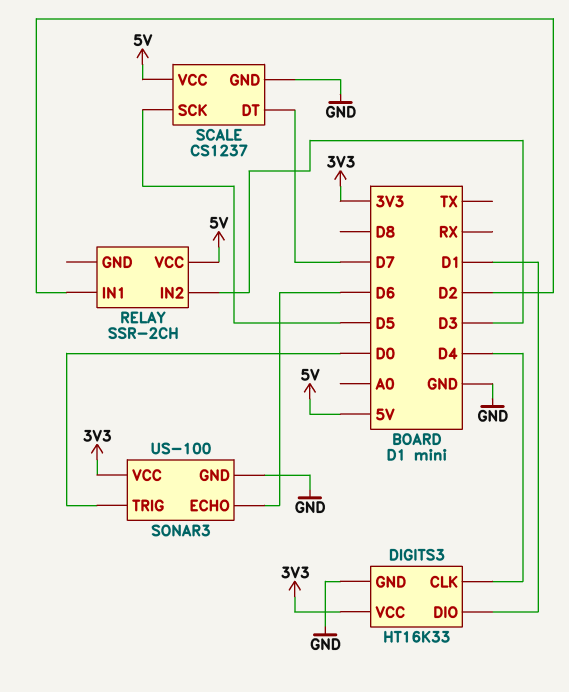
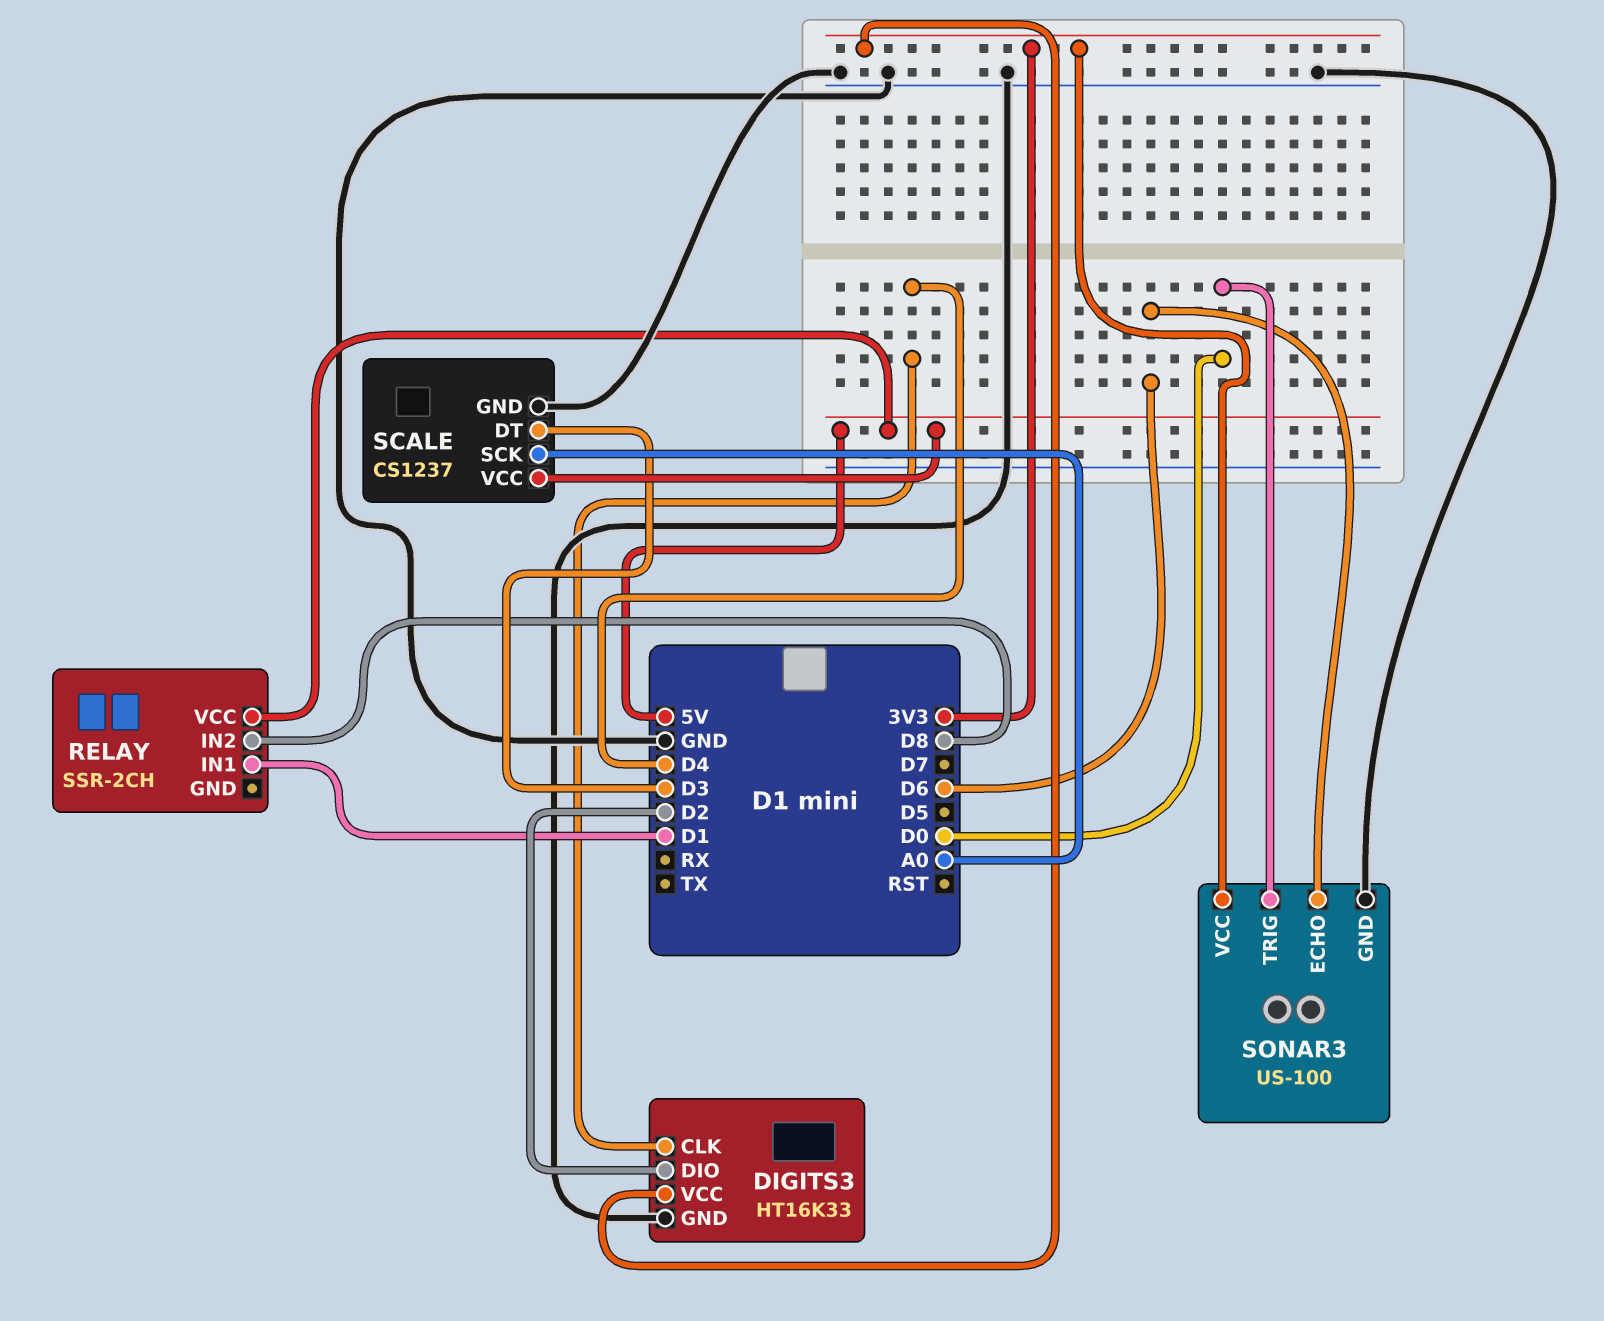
DIGITS3 pin DIO: D1 -> D2
RELAY pin IN1: D2 -> D1
RELAY pin IN2: D3 -> D8
SCALE pin DT: D7 -> D3
SCALE pin SCK: D5 -> A0

